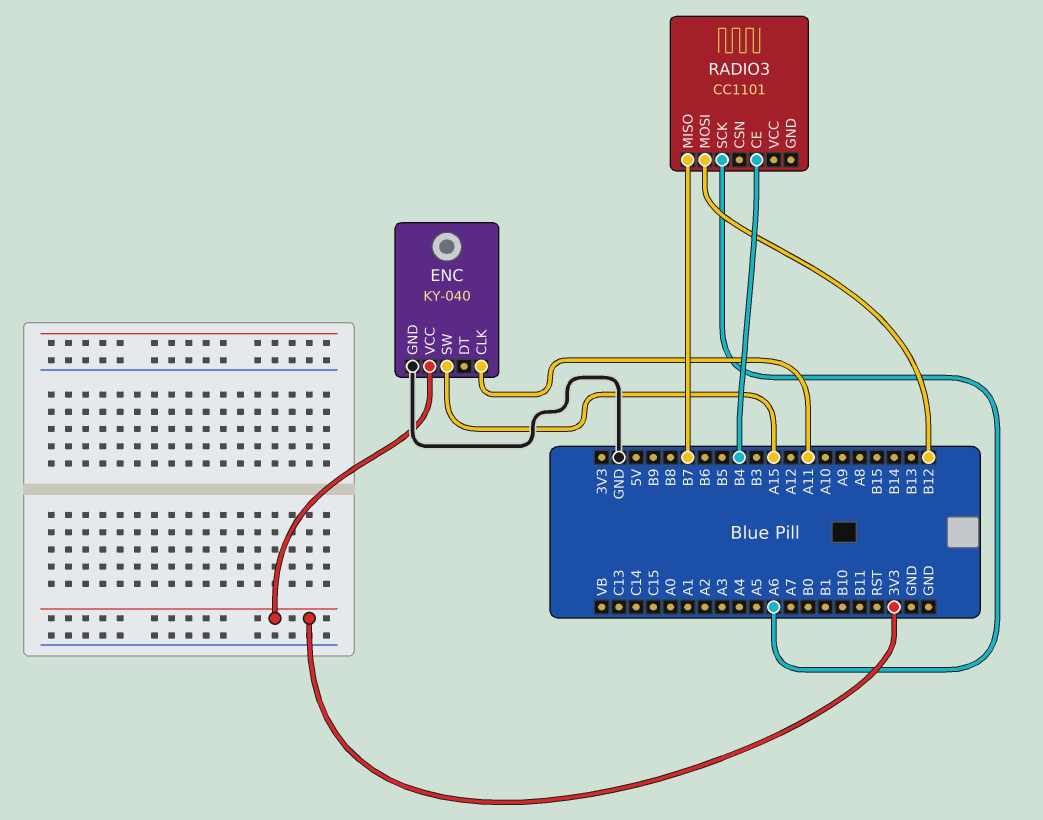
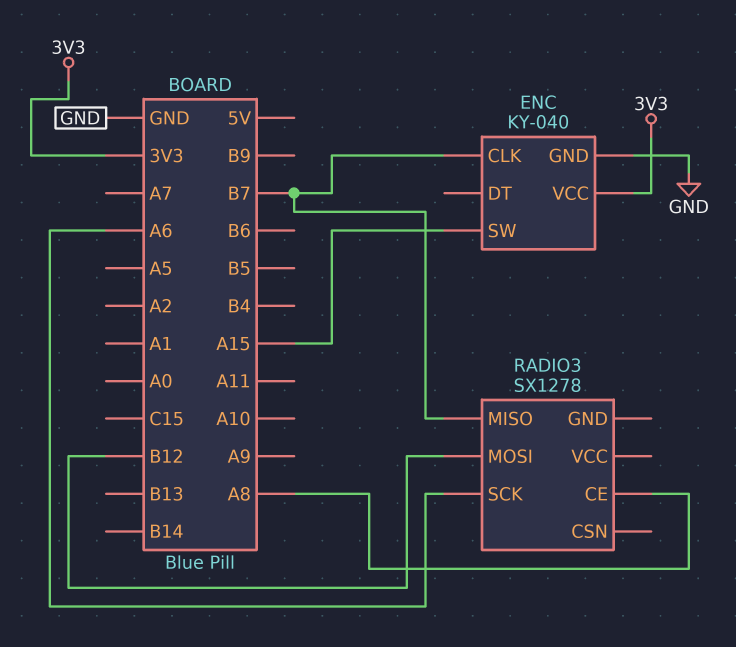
ENC pin CLK: A11 -> B7
RADIO3: CC1101 -> SX1278
RADIO3 pin CE: B4 -> A8

